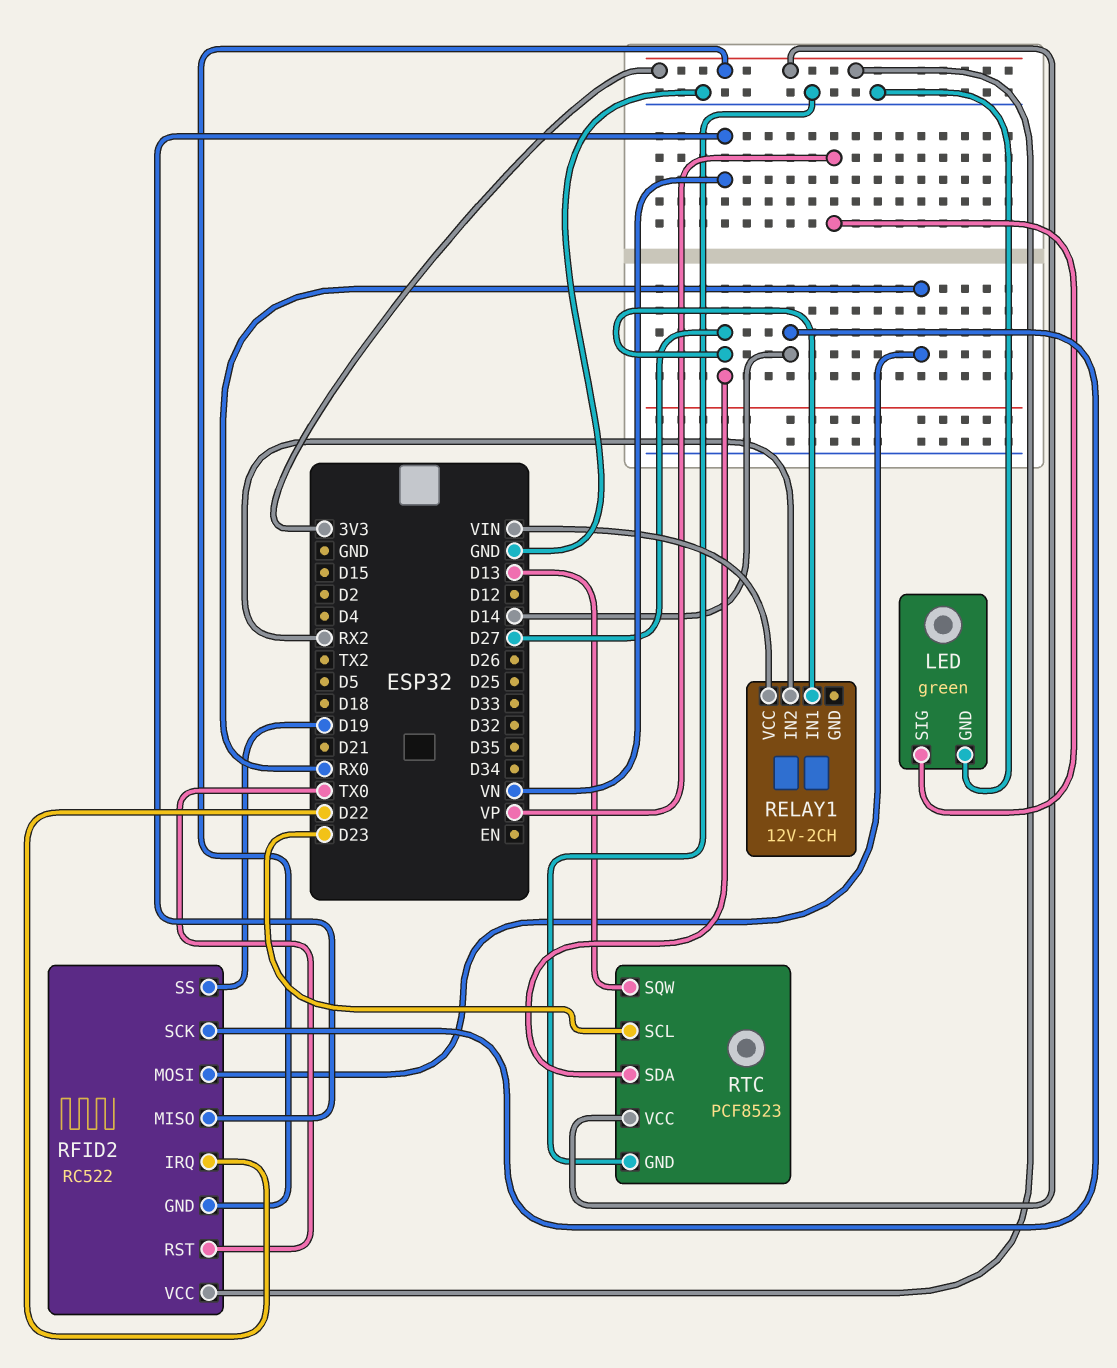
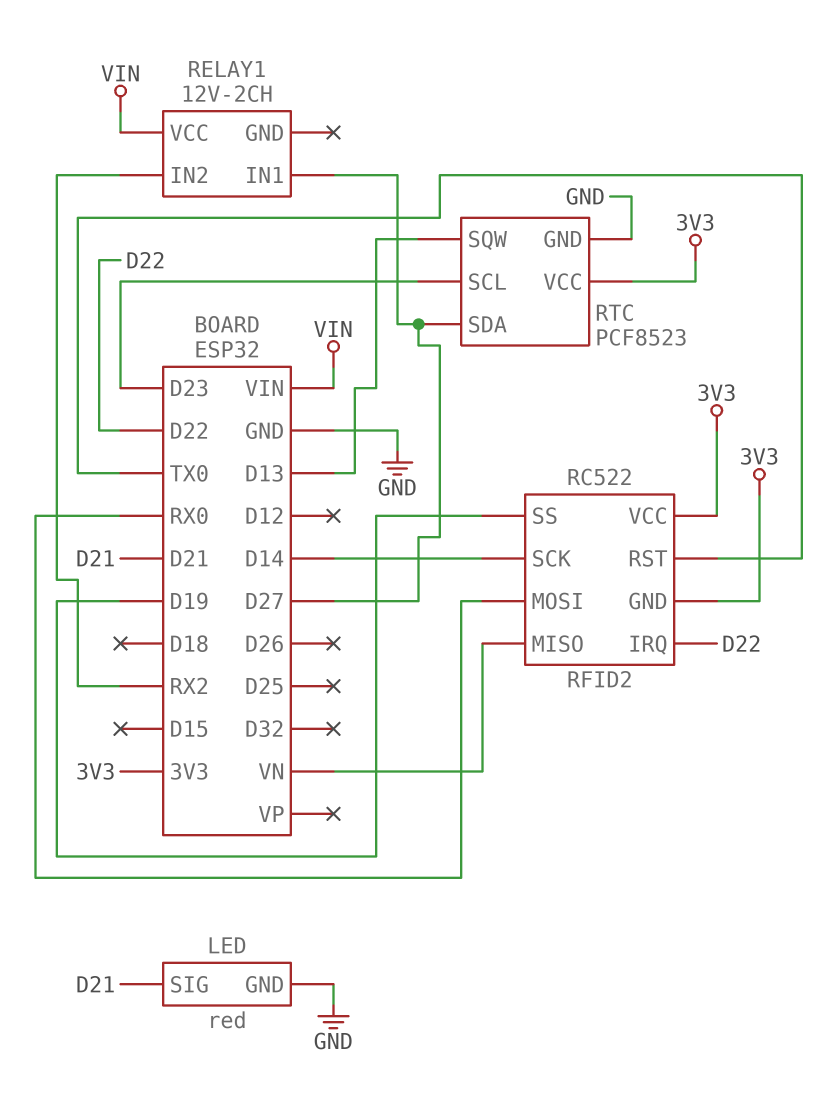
LED: green -> red
LED pin SIG: VP -> D21

